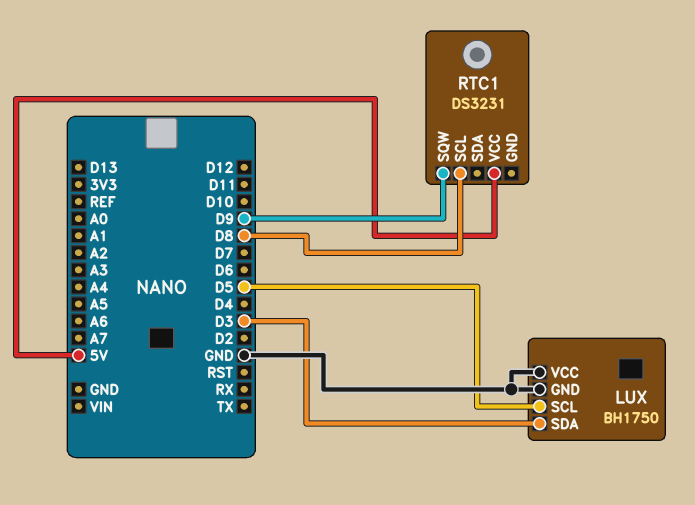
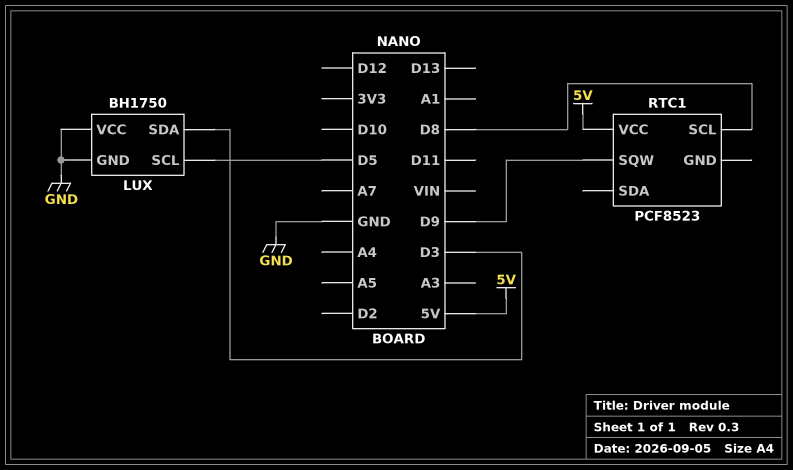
RTC1: DS3231 -> PCF8523

